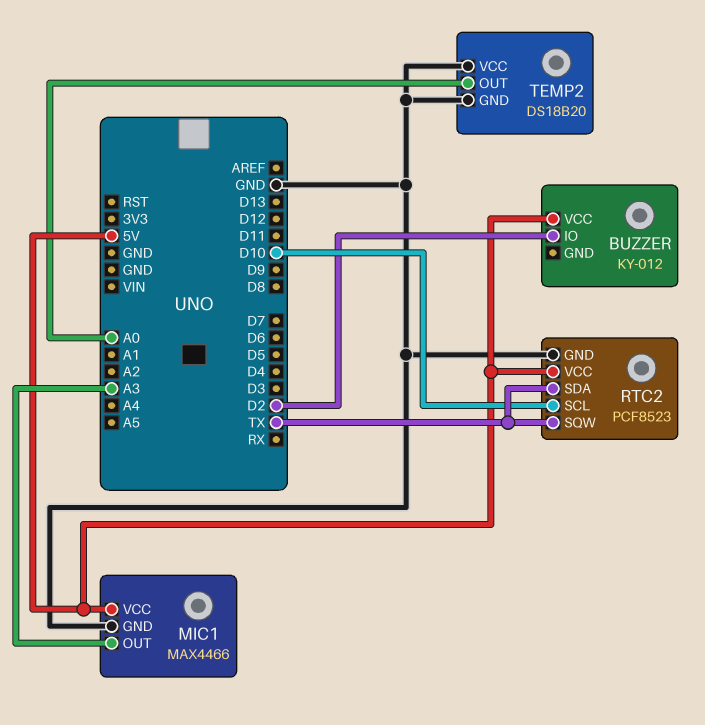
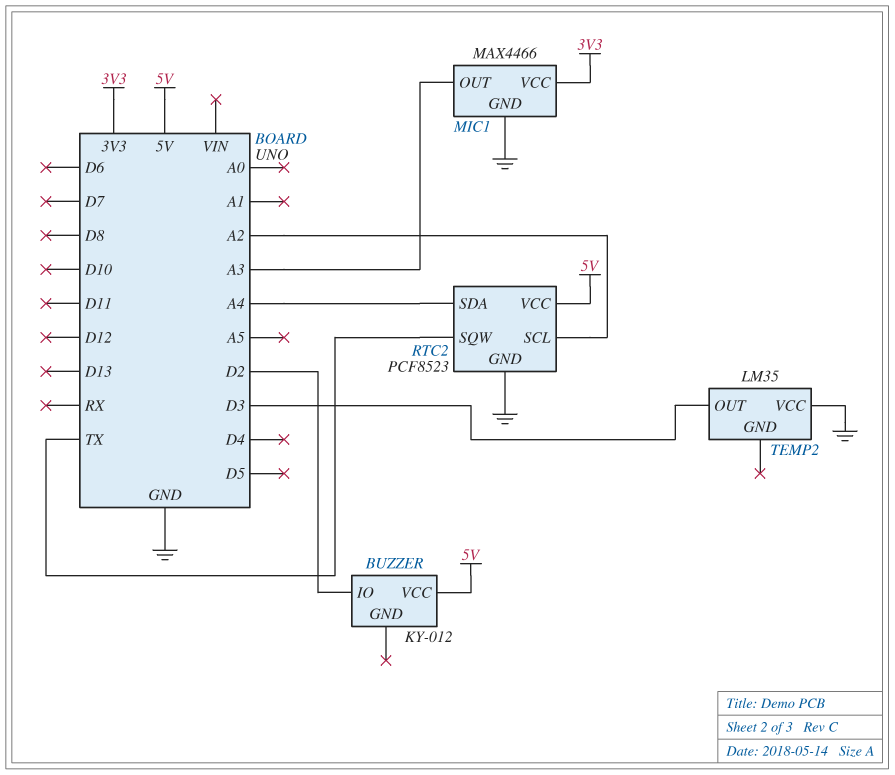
MIC1 pin VCC: 5V -> 3V3
RTC2 pin SCL: D10 -> A2
RTC2 pin SDA: TX -> A4
TEMP2: DS18B20 -> LM35
TEMP2 pin GND: GND -> none
TEMP2 pin OUT: A0 -> D3

